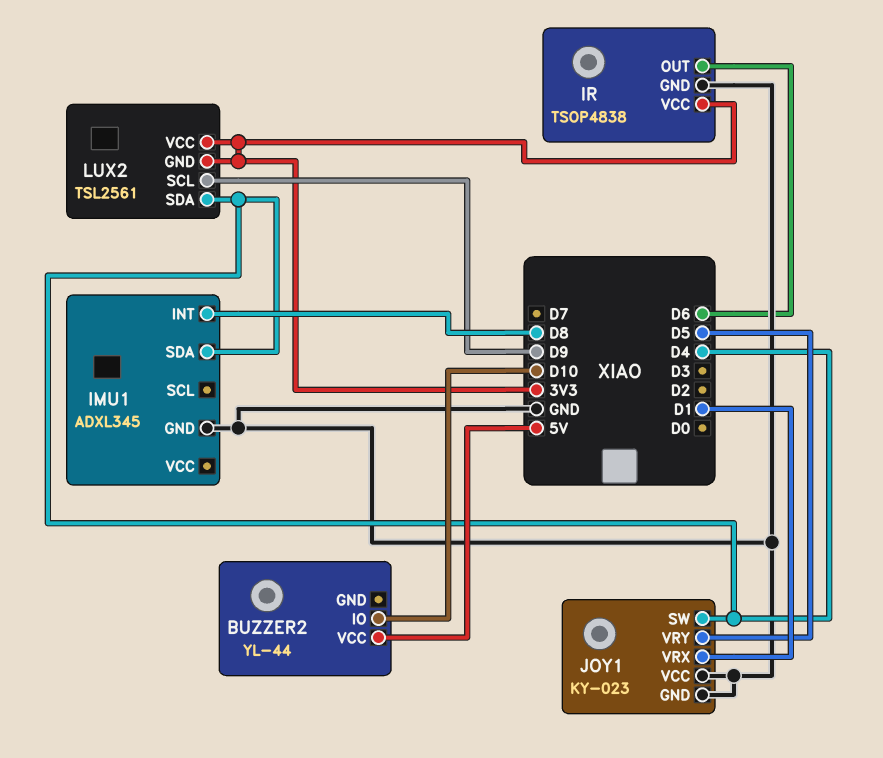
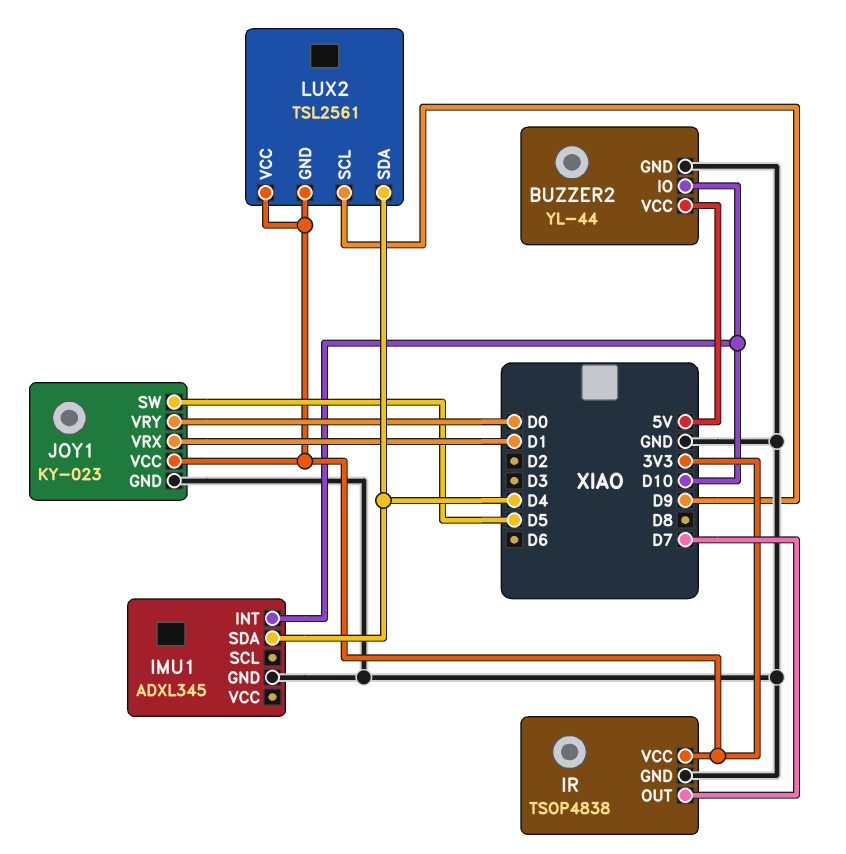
BUZZER2 pin GND: none -> GND
IMU1 pin INT: D8 -> D10
IR pin OUT: D6 -> D7
JOY1 pin SW: D4 -> D5
JOY1 pin VCC: GND -> 3V3
JOY1 pin VRY: D5 -> D0

